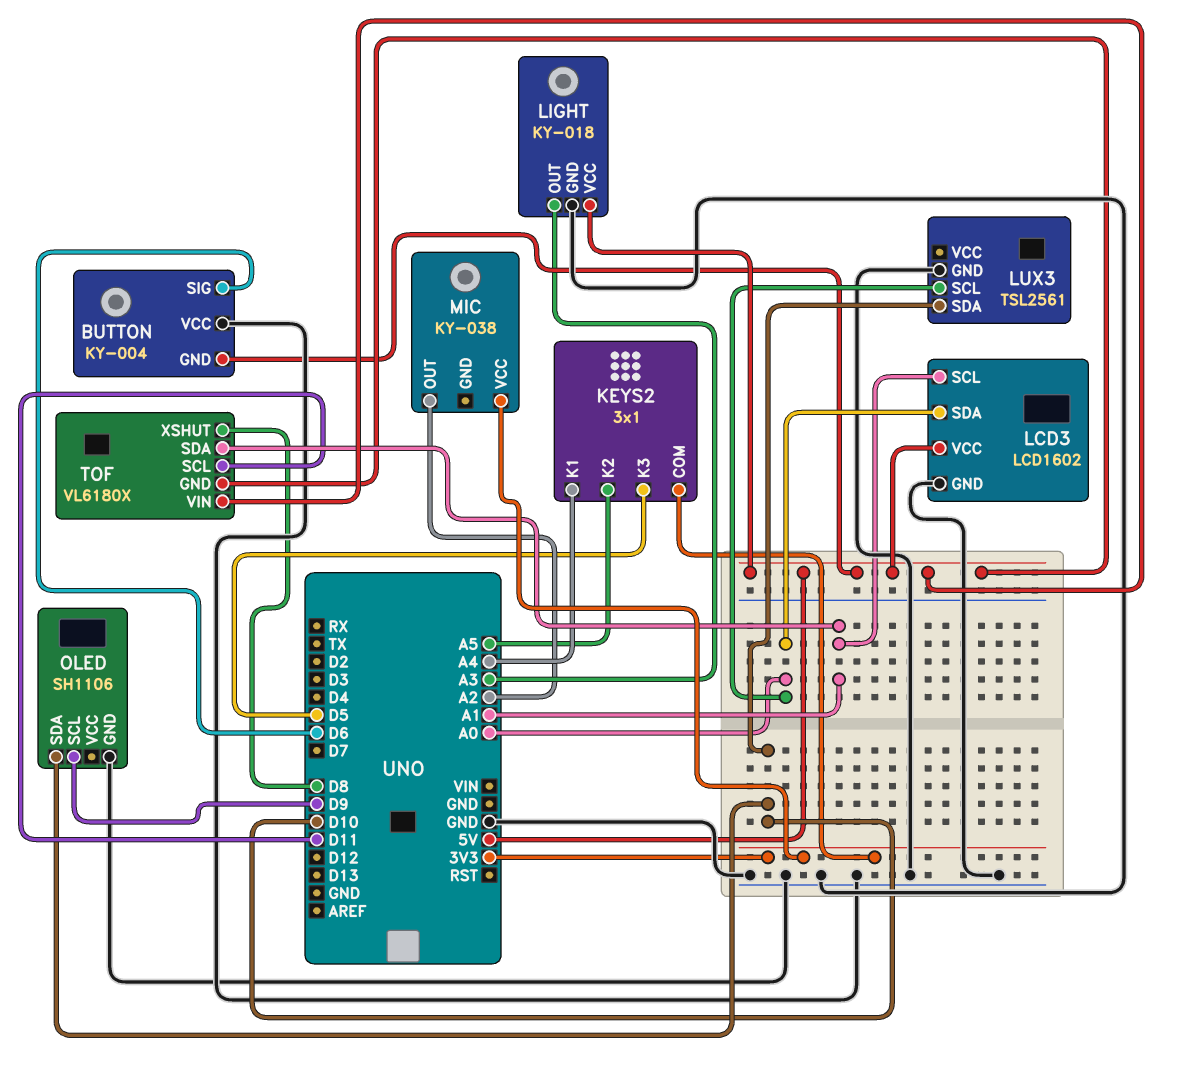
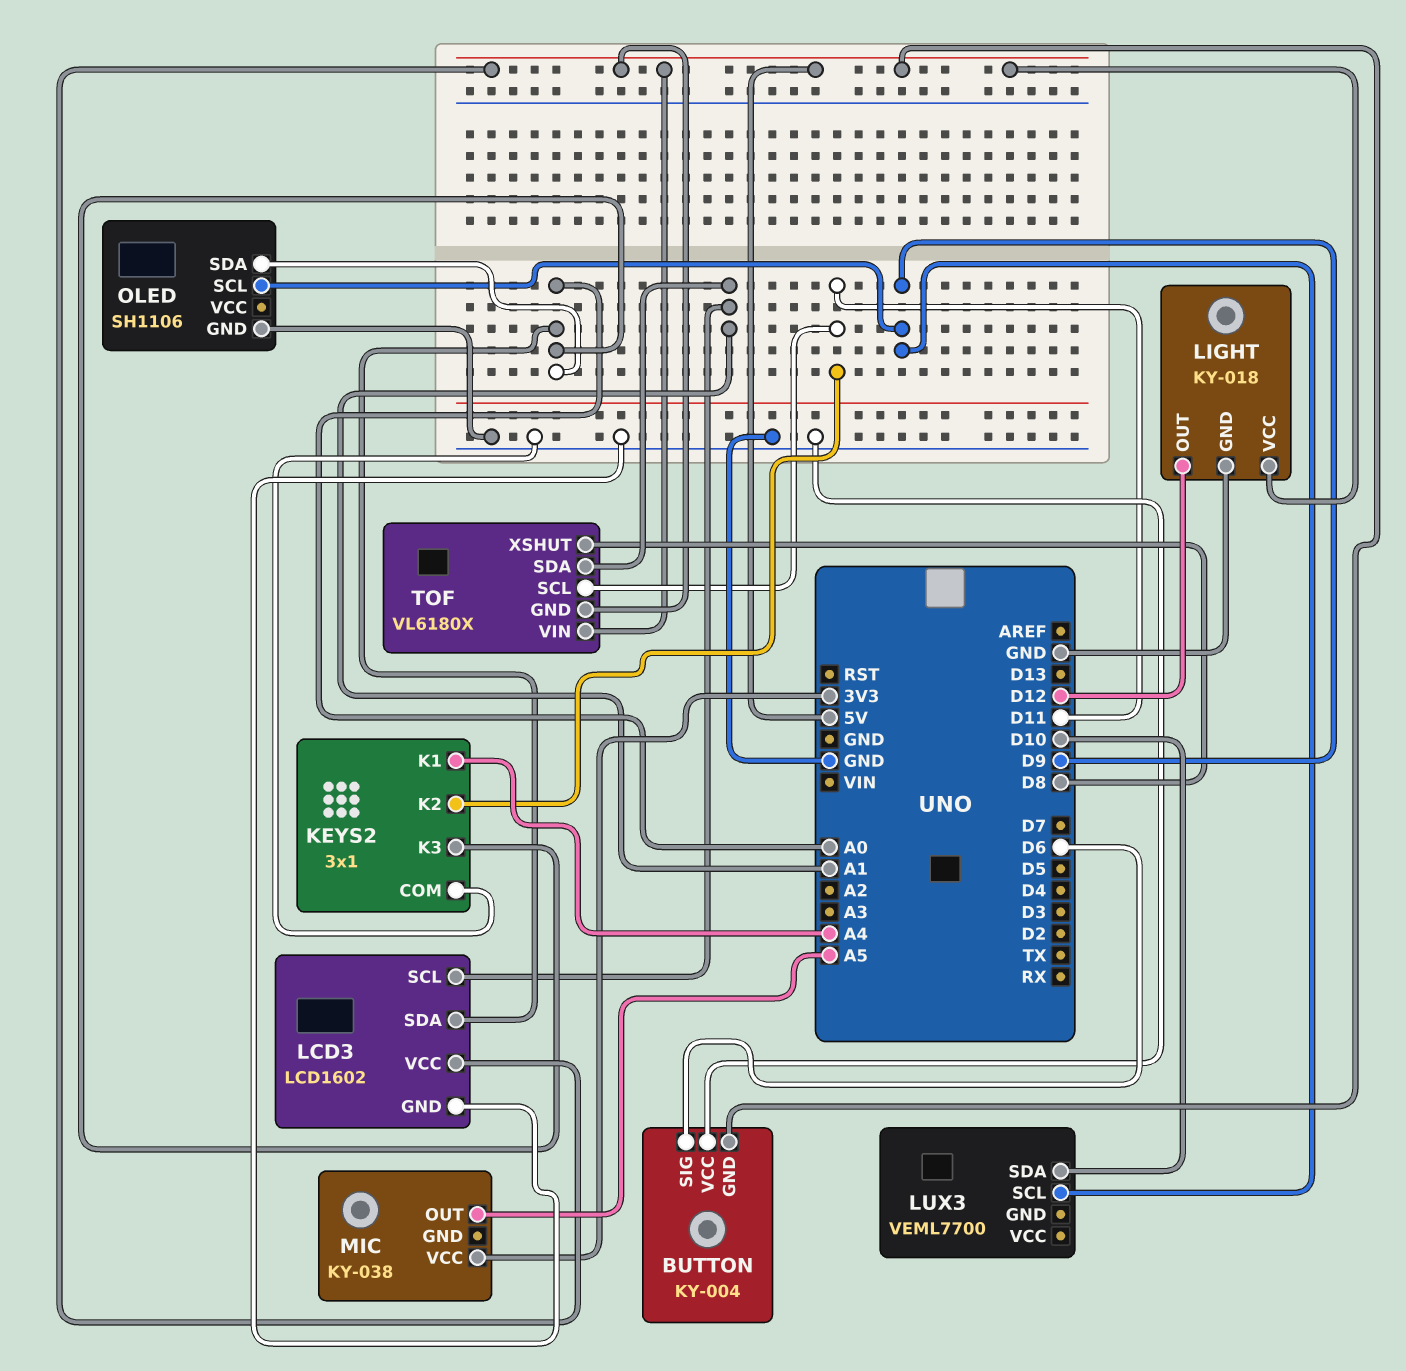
KEYS2 pin COM: 3V3 -> GND
KEYS2 pin K2: A5 -> D11
KEYS2 pin K3: D5 -> A0
LIGHT pin OUT: A3 -> D12
LUX3: TSL2561 -> VEML7700
LUX3 pin GND: GND -> none
LUX3 pin SCL: A0 -> D9
MIC pin OUT: A2 -> A5
OLED pin SDA: D10 -> A0

